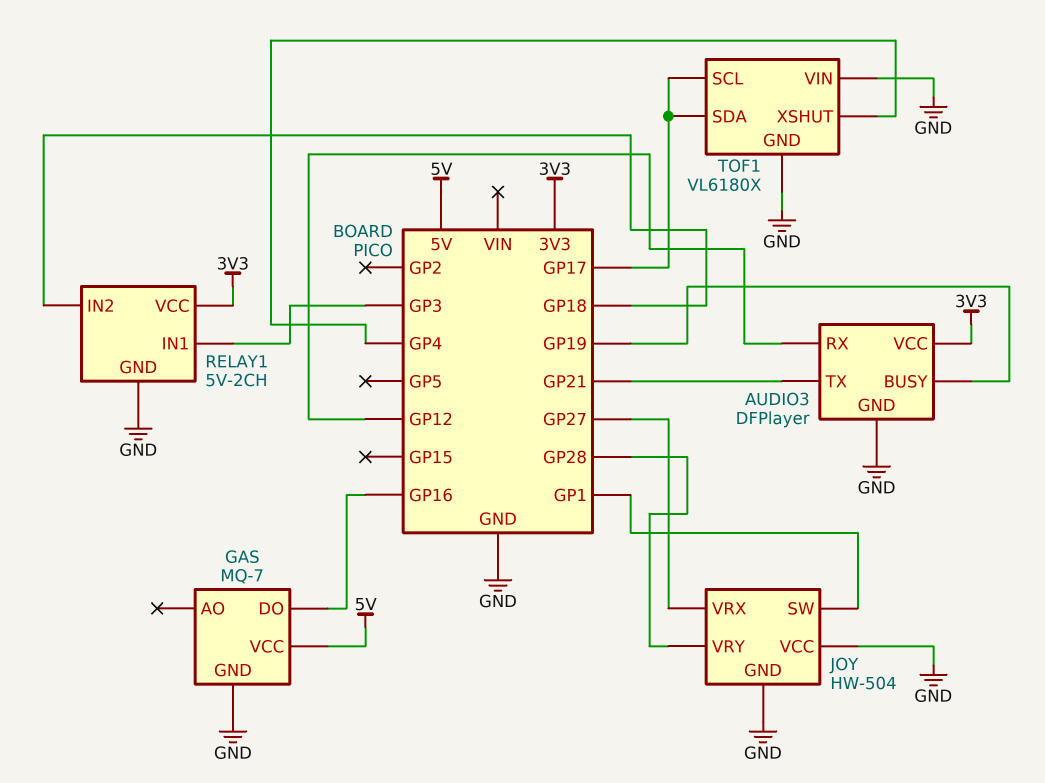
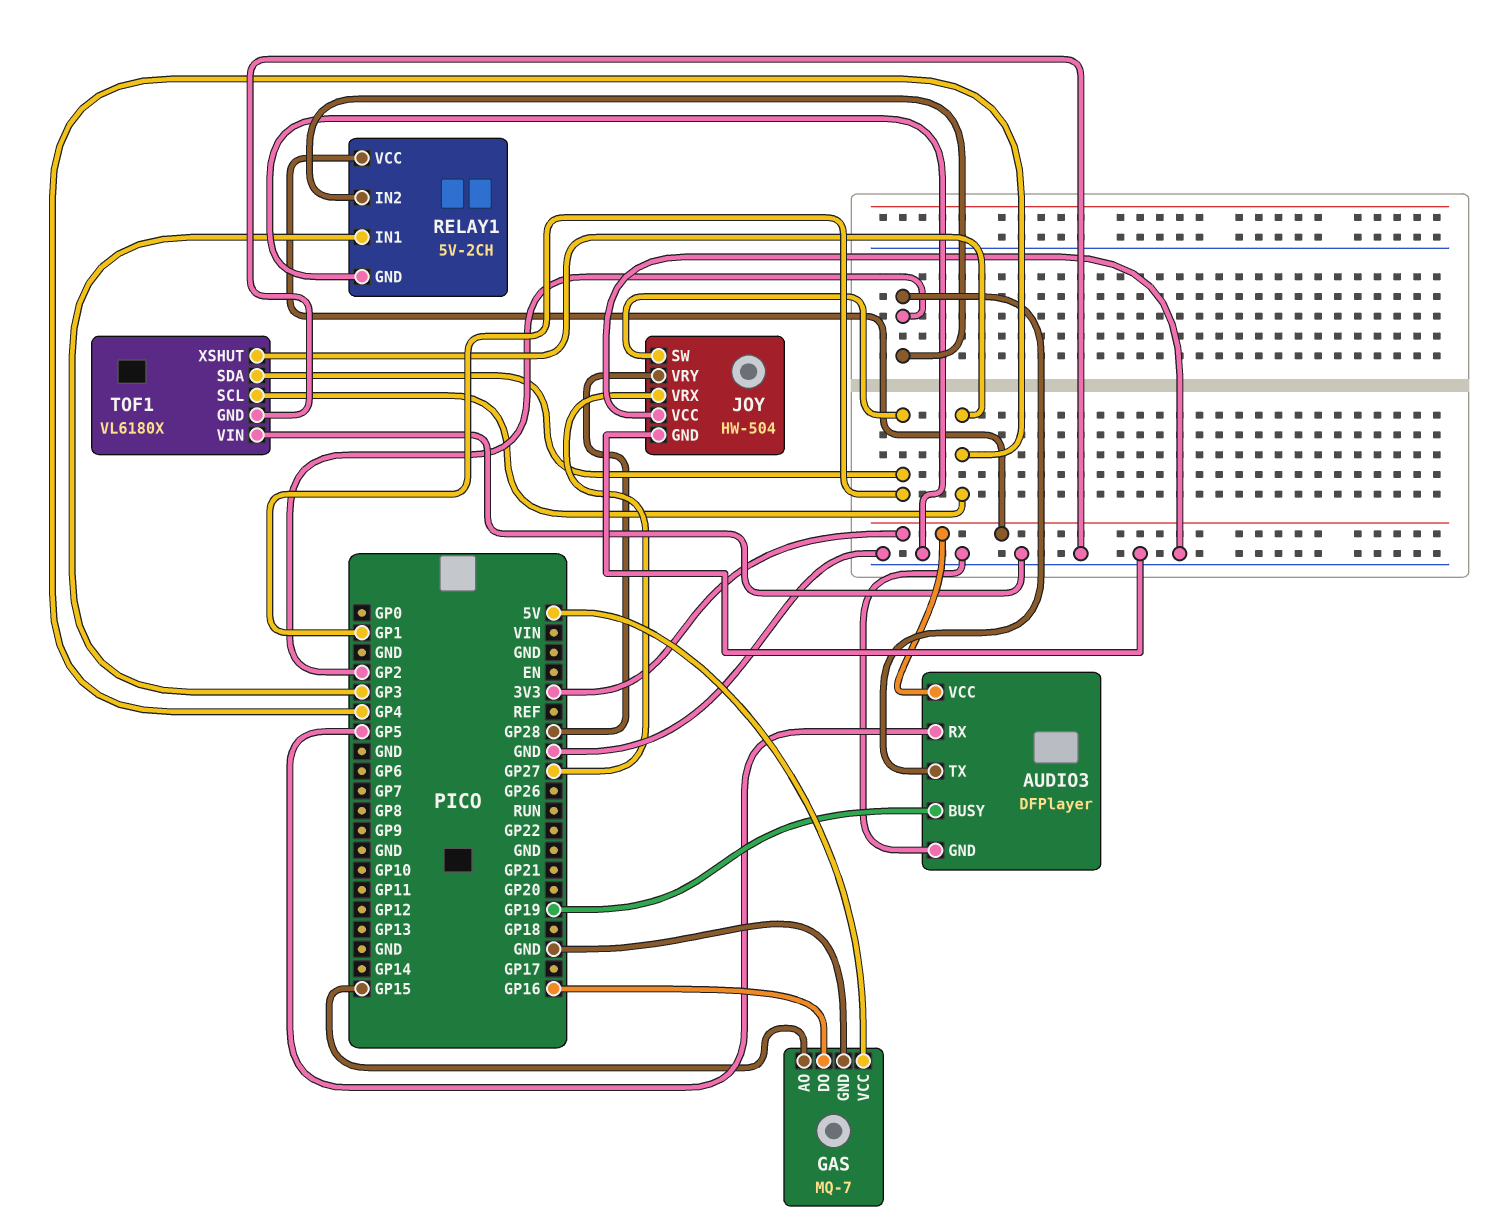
AUDIO3 pin RX: GP12 -> GP5
AUDIO3 pin TX: GP21 -> GP2
GAS pin AO: none -> GP15
RELAY1 pin IN2: GP18 -> GP2
TOF1 pin SCL: GP17 -> GP4
TOF1 pin SDA: GP17 -> GP1

